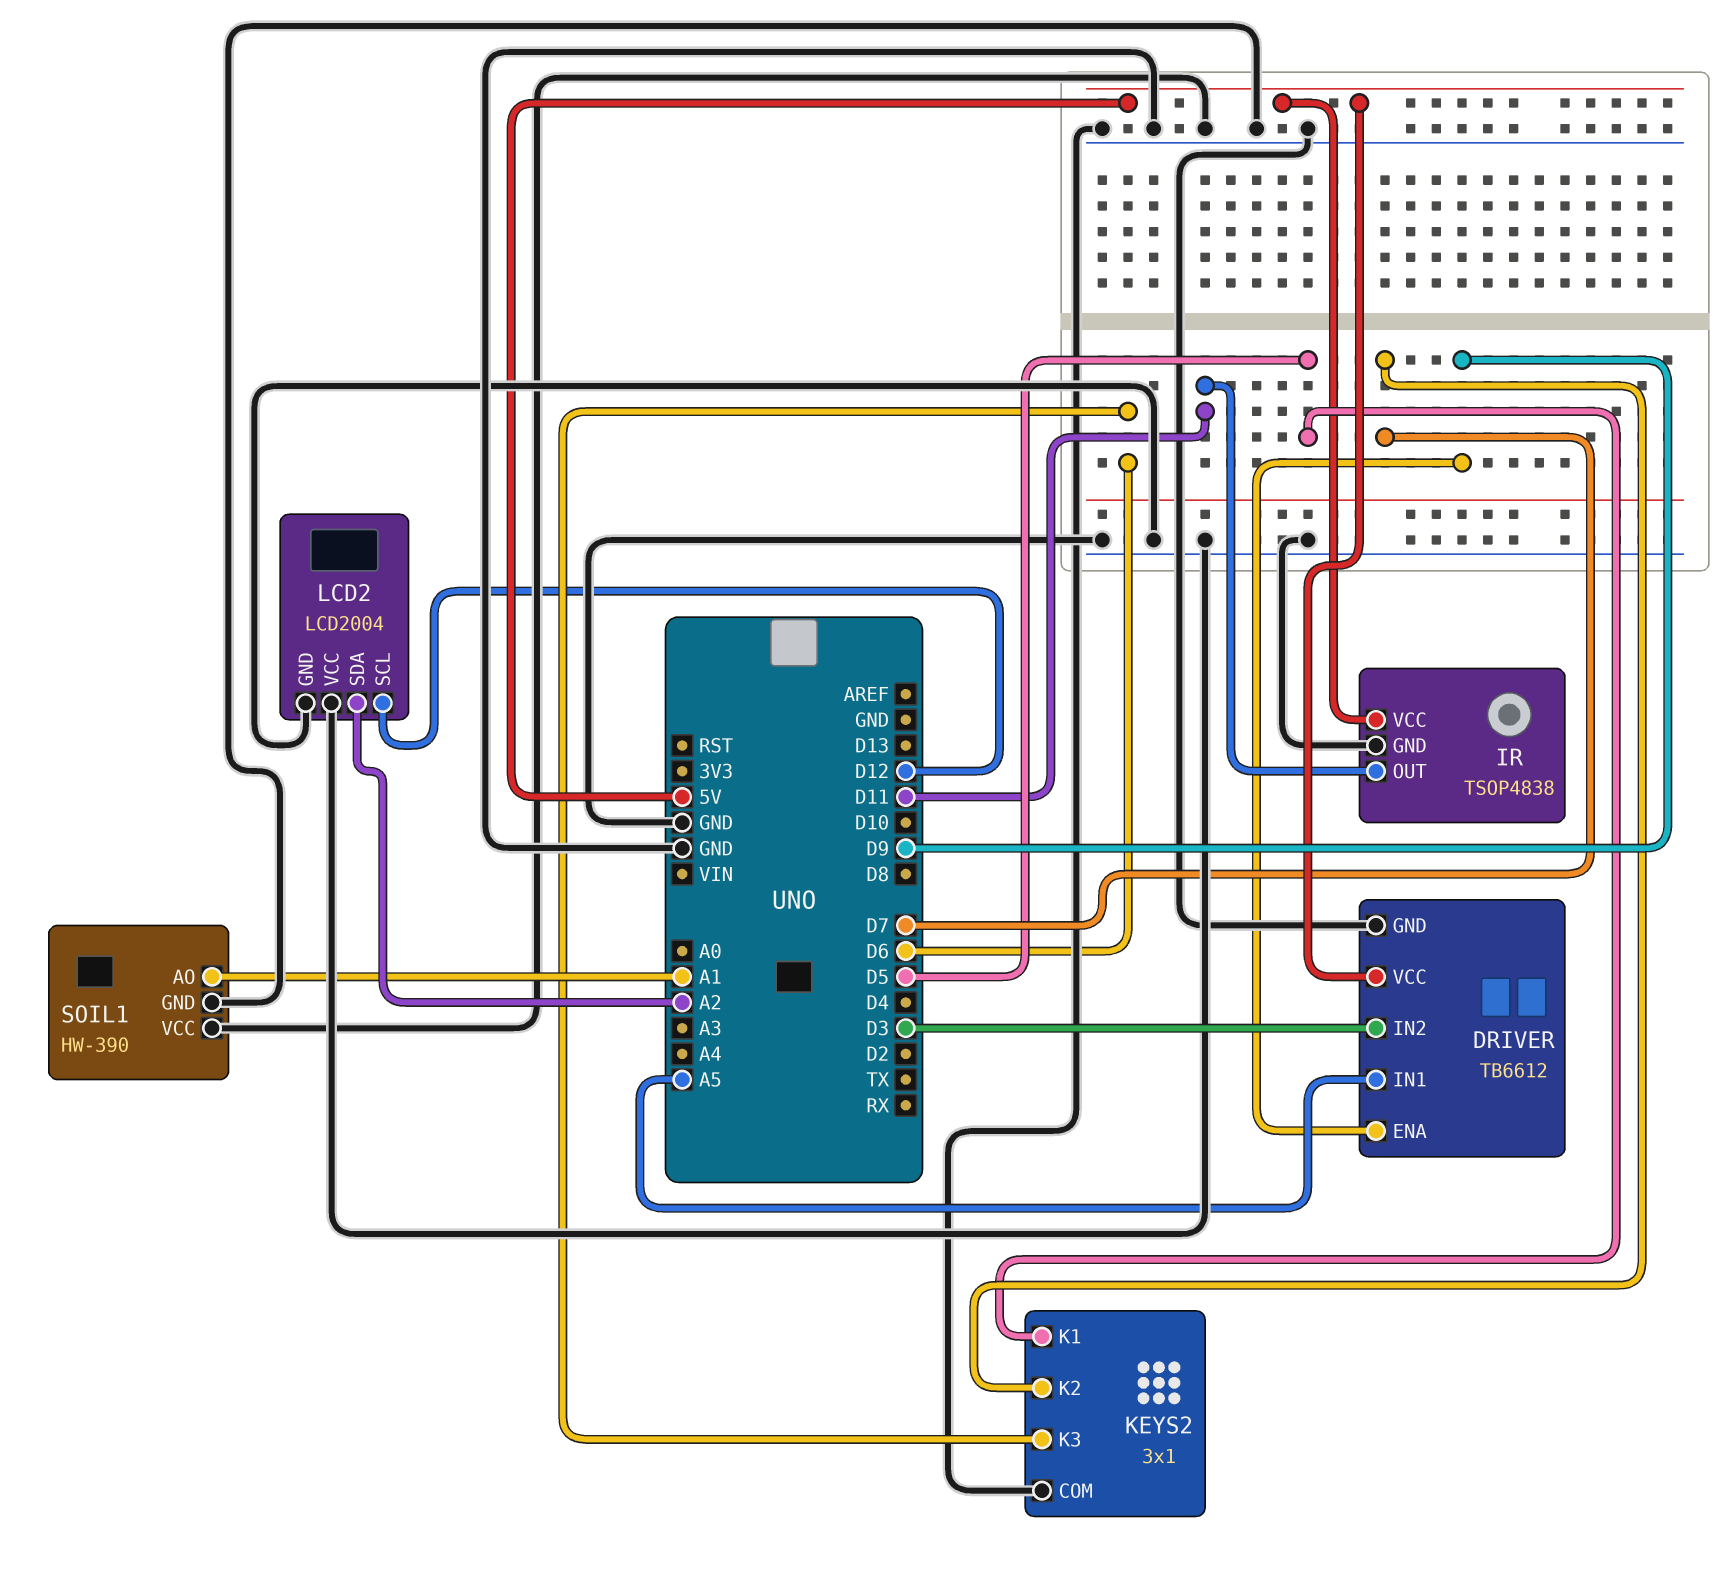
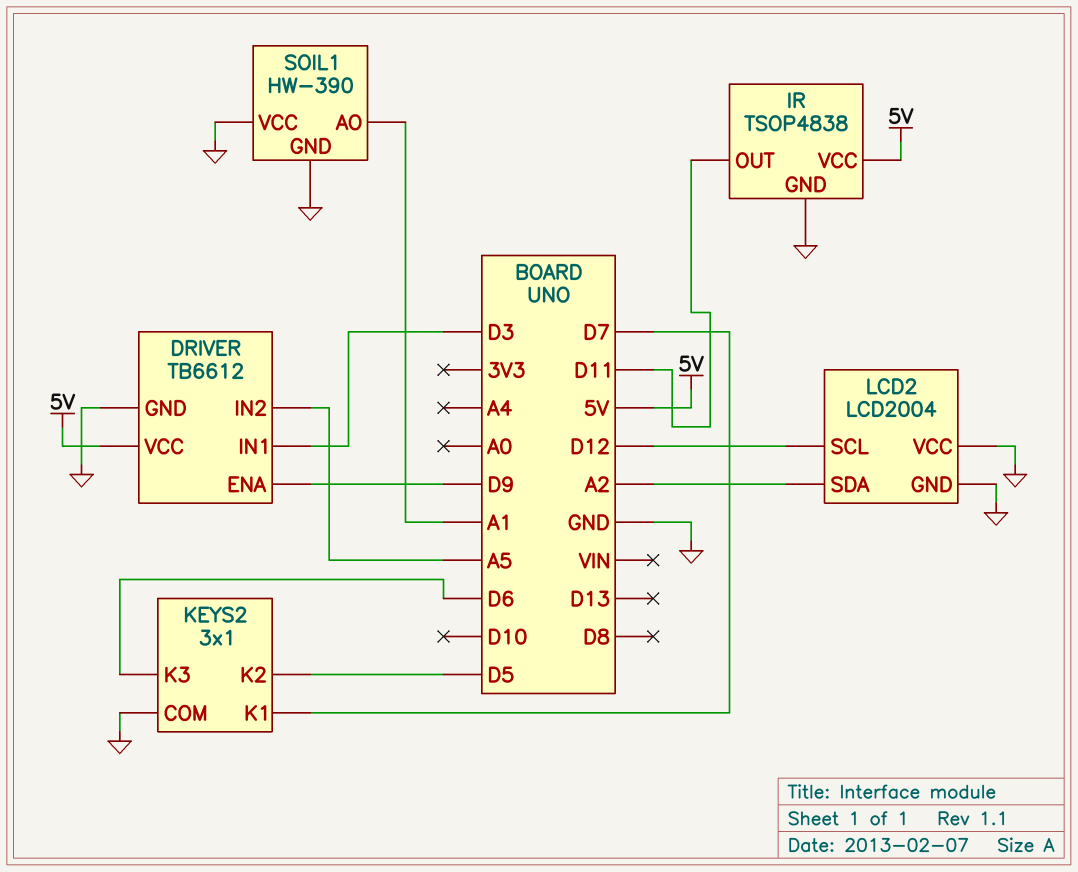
DRIVER pin IN1: A5 -> D3
DRIVER pin IN2: D3 -> A5
KEYS2 pin K1: D5 -> D7
KEYS2 pin K2: D7 -> D5

